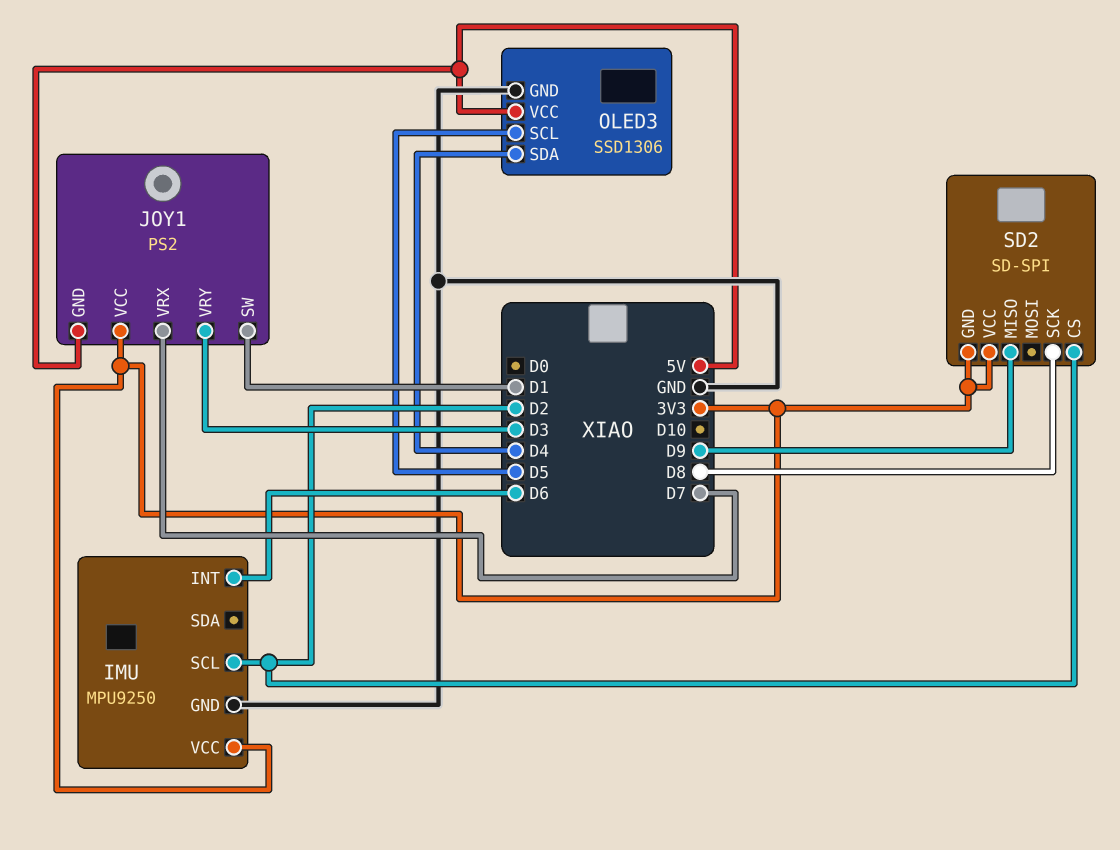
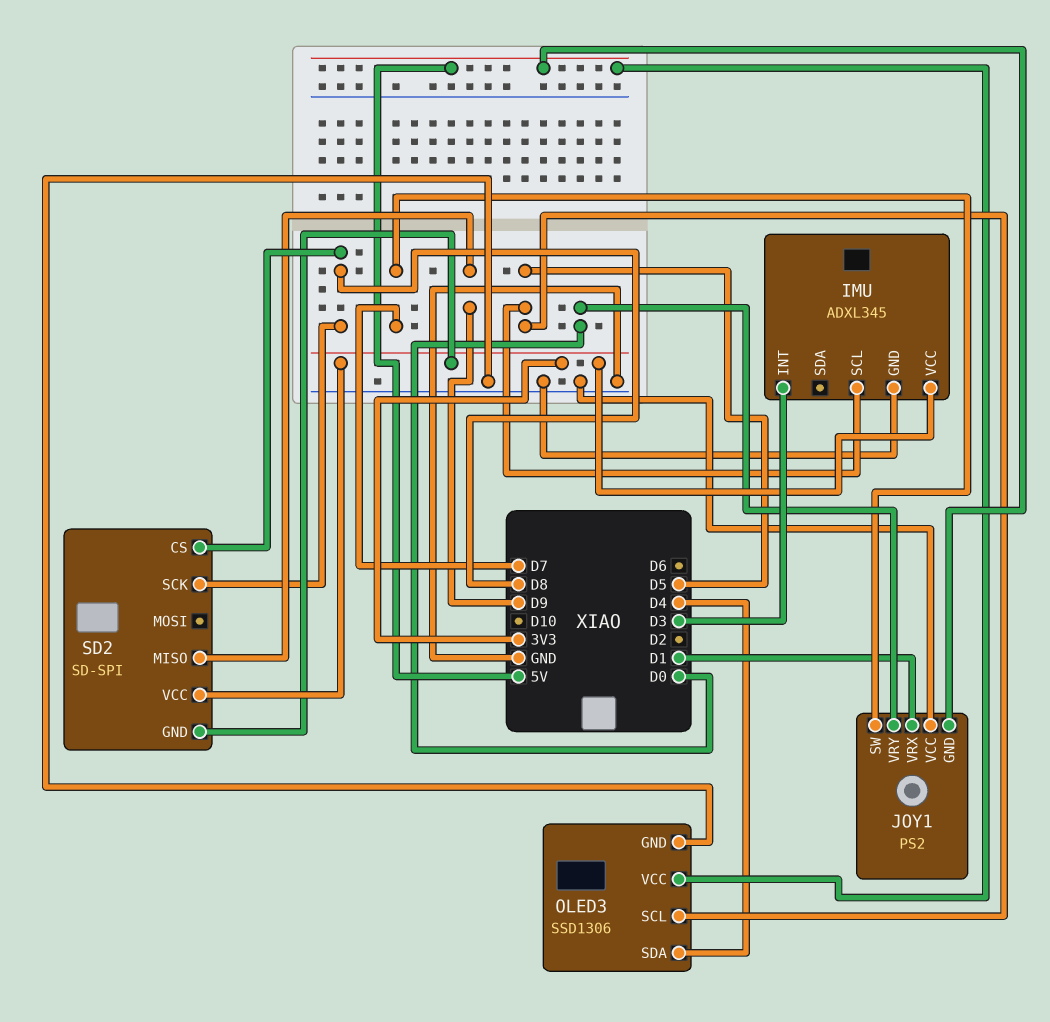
IMU: MPU9250 -> ADXL345
IMU pin INT: D6 -> D3
IMU pin SCL: D2 -> D5
JOY1 pin SW: D1 -> D7
JOY1 pin VCC: 3V3 -> GND
JOY1 pin VRX: D7 -> D1
JOY1 pin VRY: D3 -> D0
SD2 pin CS: D2 -> D8

